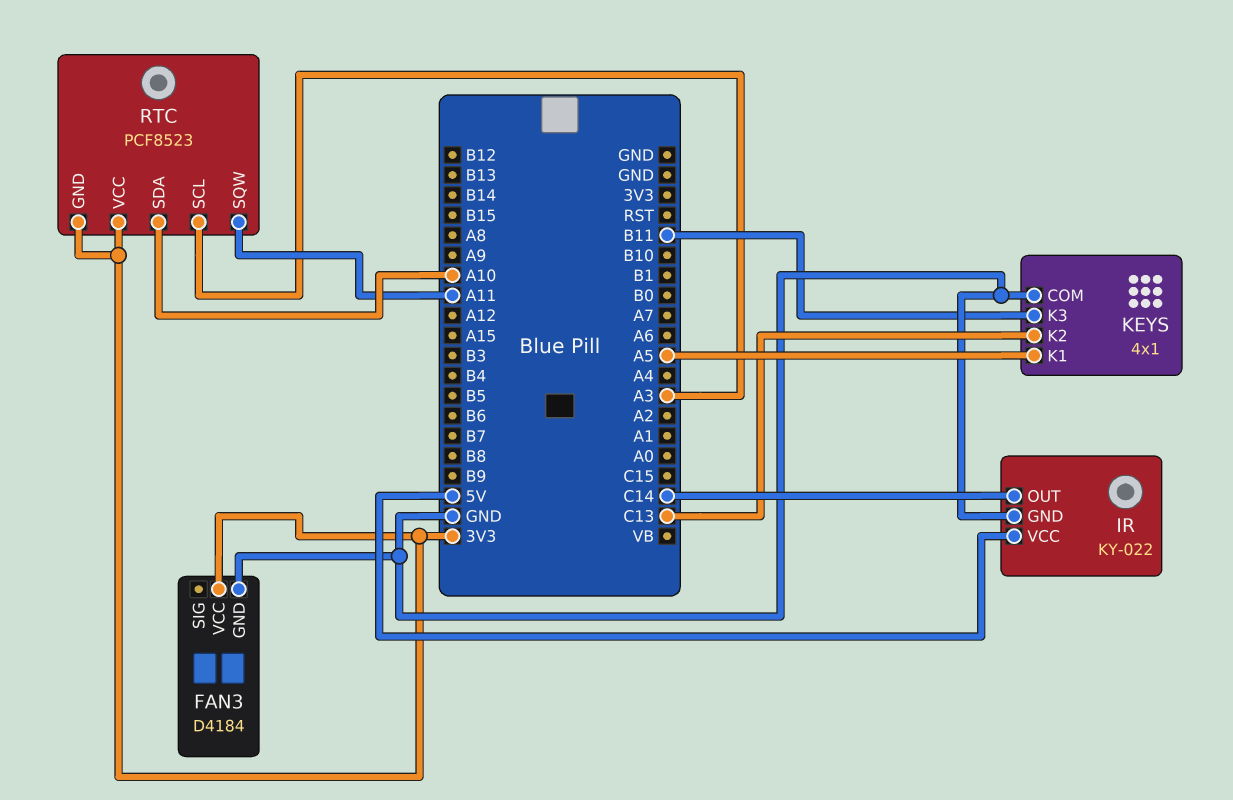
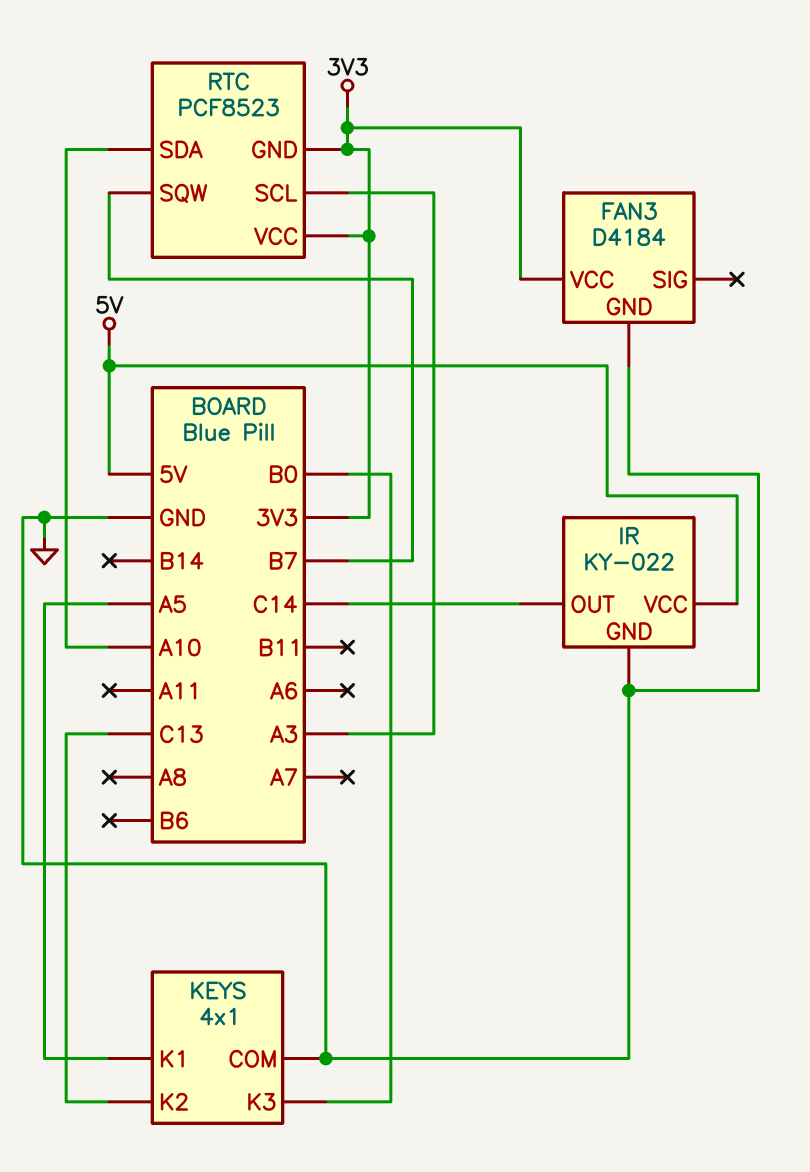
KEYS pin K3: B11 -> B0
RTC pin SQW: A11 -> B7

